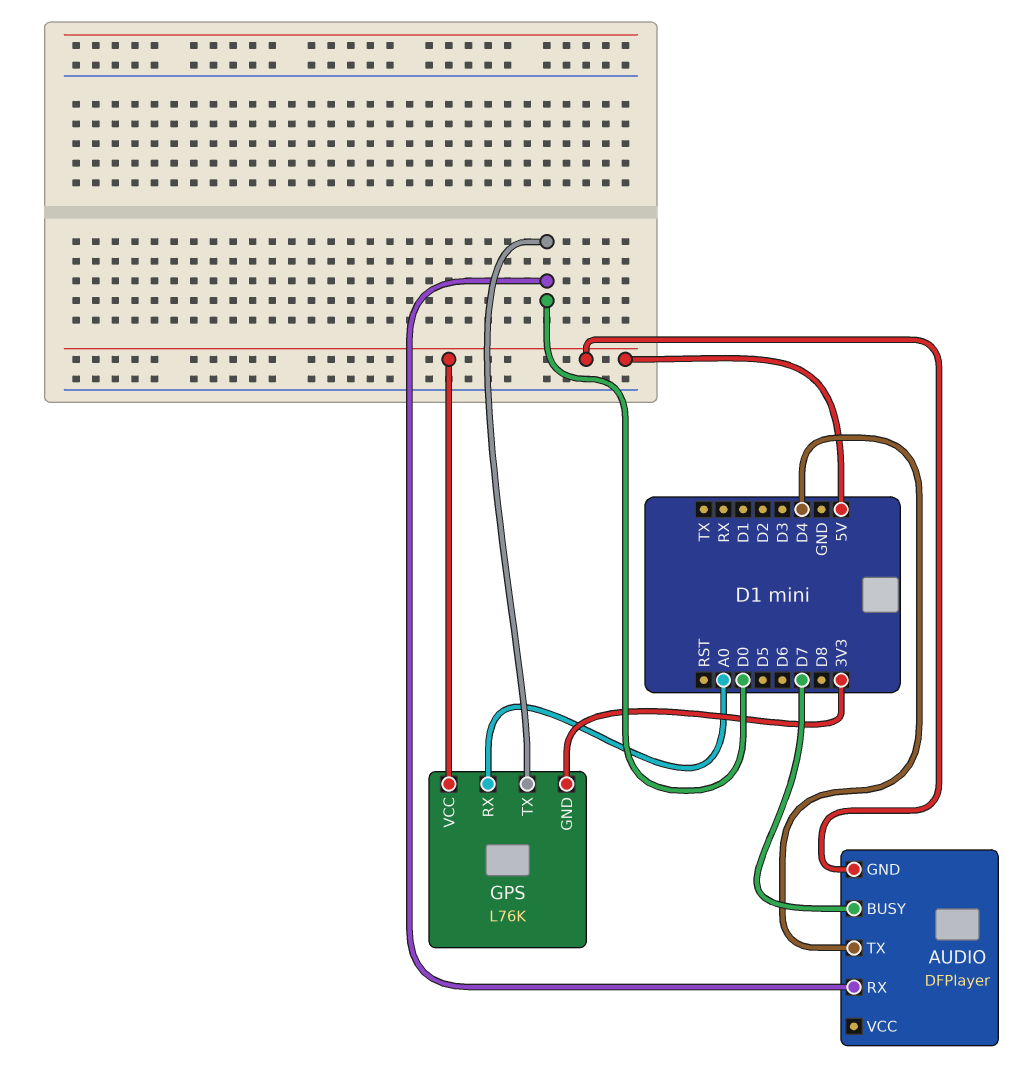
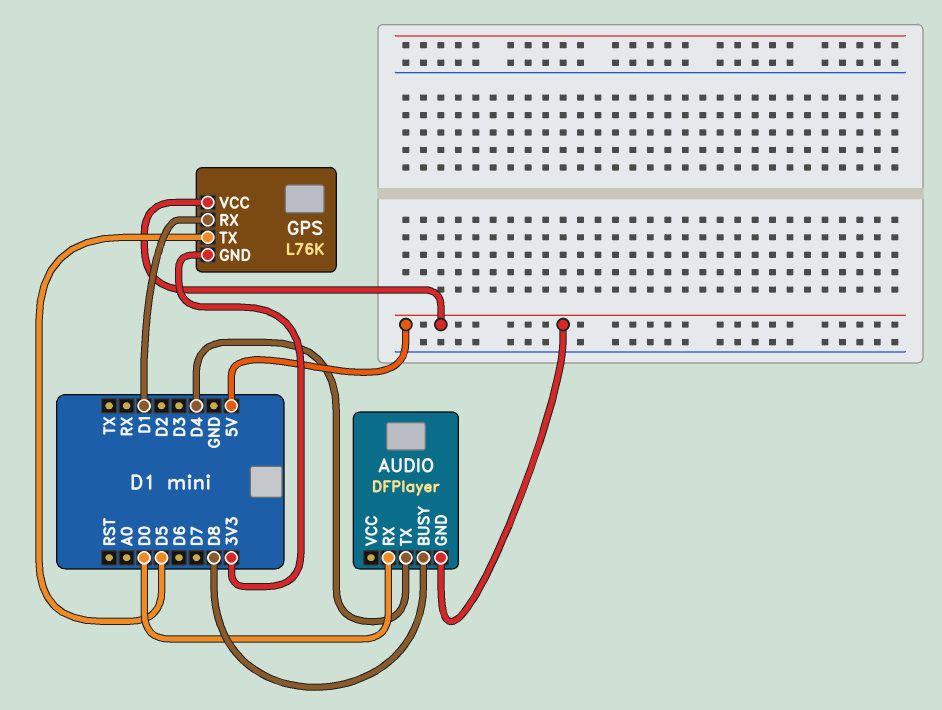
AUDIO pin BUSY: D7 -> D8
GPS pin RX: A0 -> D1
GPS pin TX: D0 -> D5

